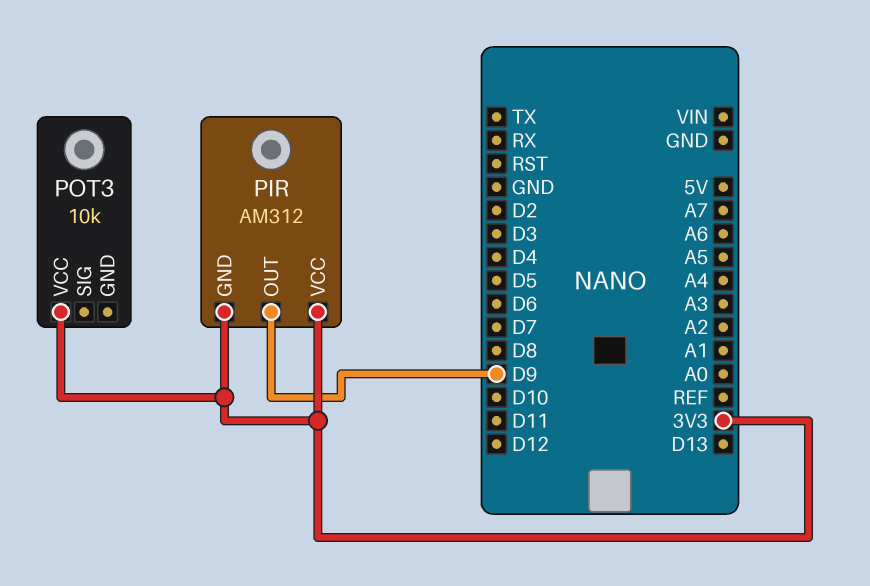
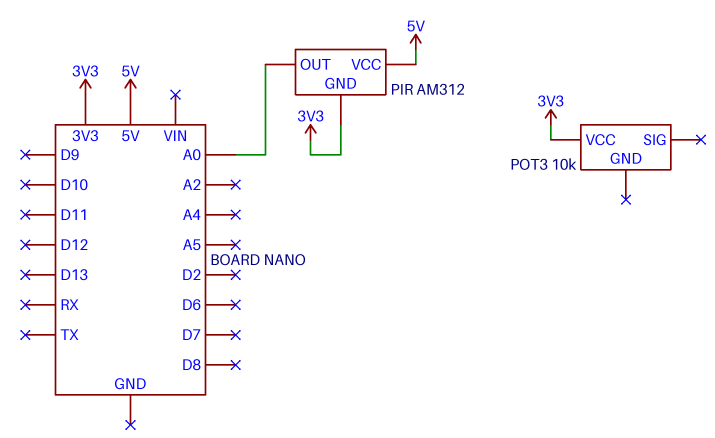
PIR pin OUT: D9 -> A0
PIR pin VCC: 3V3 -> 5V

